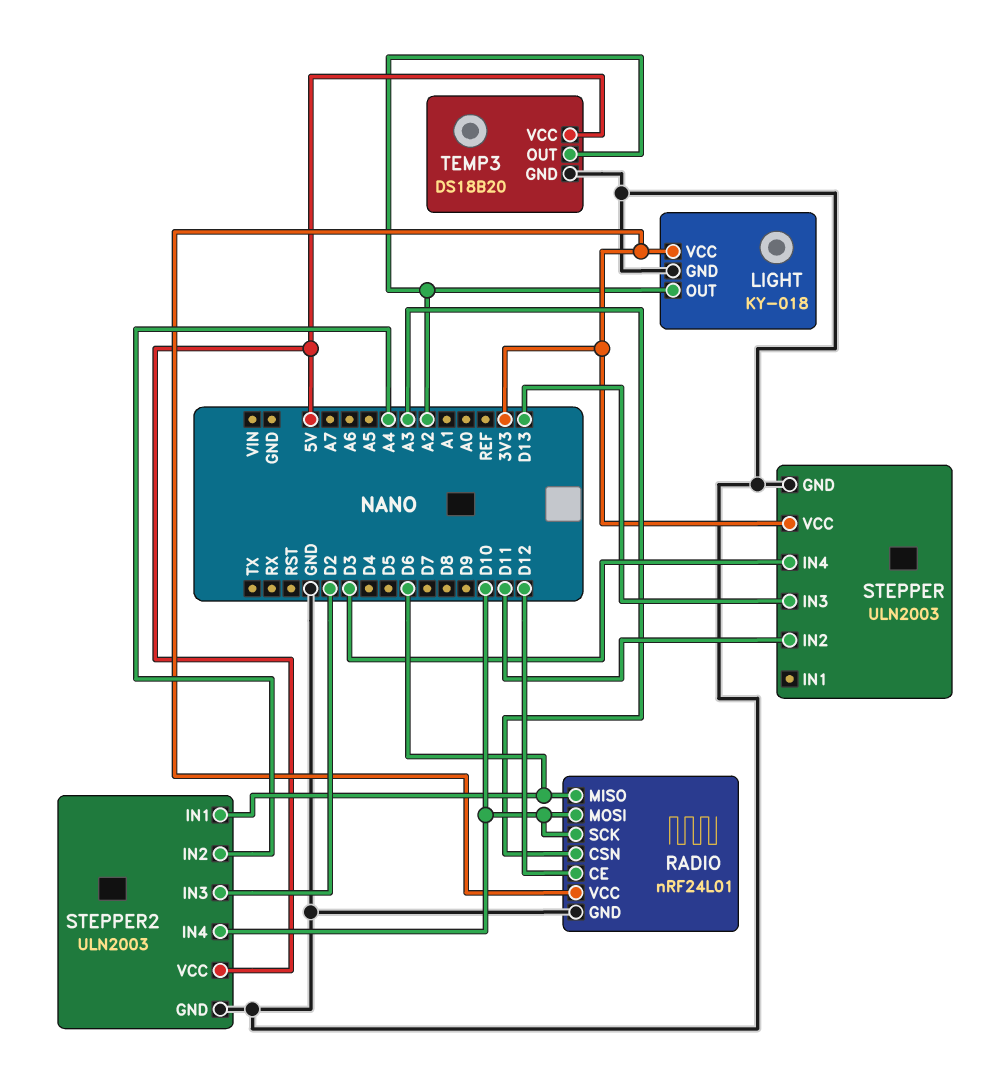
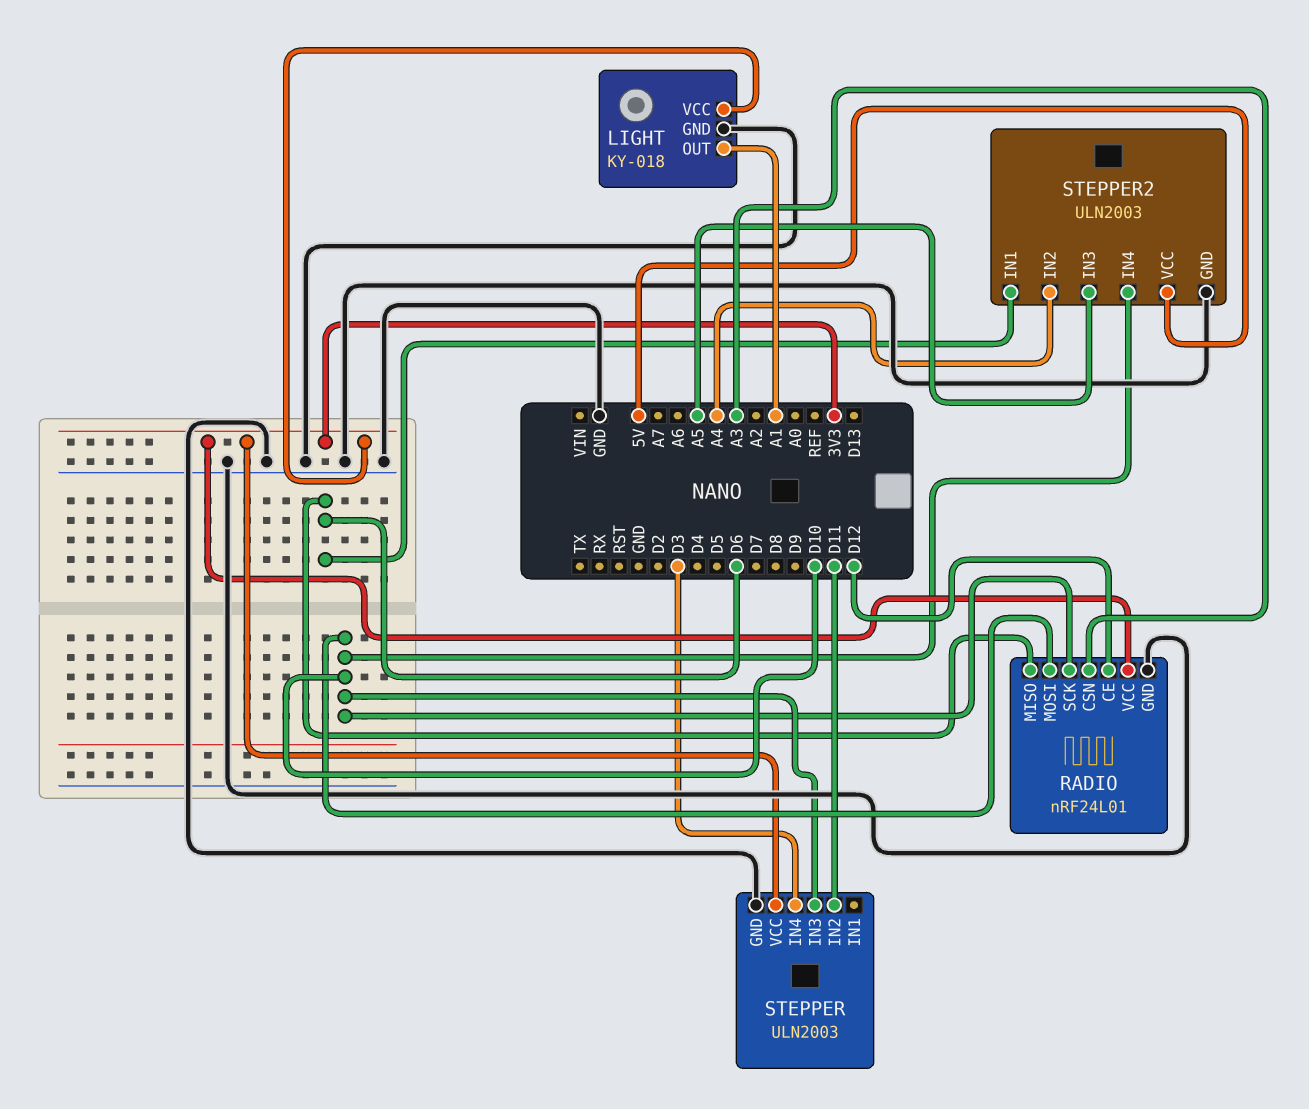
LIGHT pin OUT: A2 -> A1
STEPPER pin IN3: D13 -> D10
STEPPER2 pin IN3: D2 -> A5
TEMP3: DS18B20 -> none
TEMP3 pin GND: GND -> none
TEMP3 pin OUT: A2 -> none
TEMP3 pin VCC: 5V -> none

